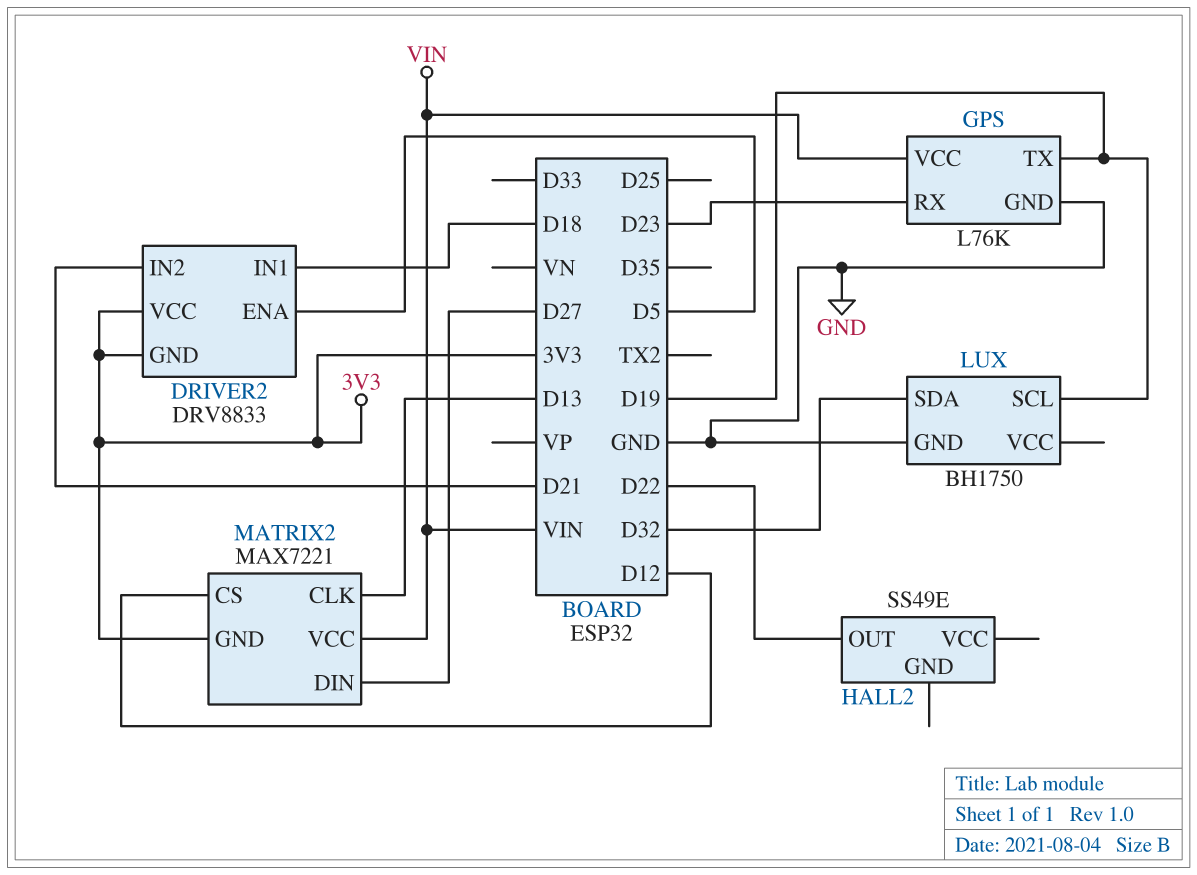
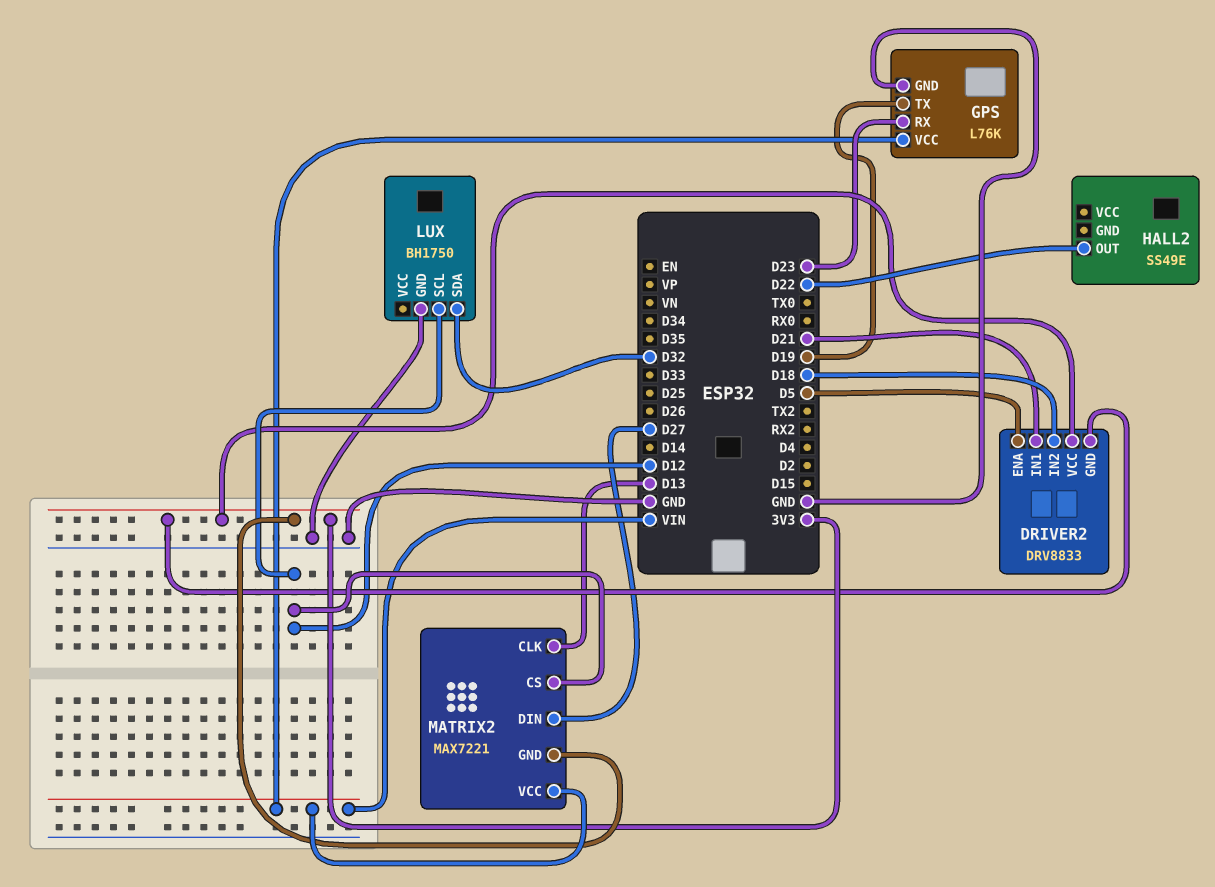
DRIVER2 pin IN1: D18 -> D21
DRIVER2 pin IN2: D21 -> D18
LUX pin SCL: D19 -> D12

